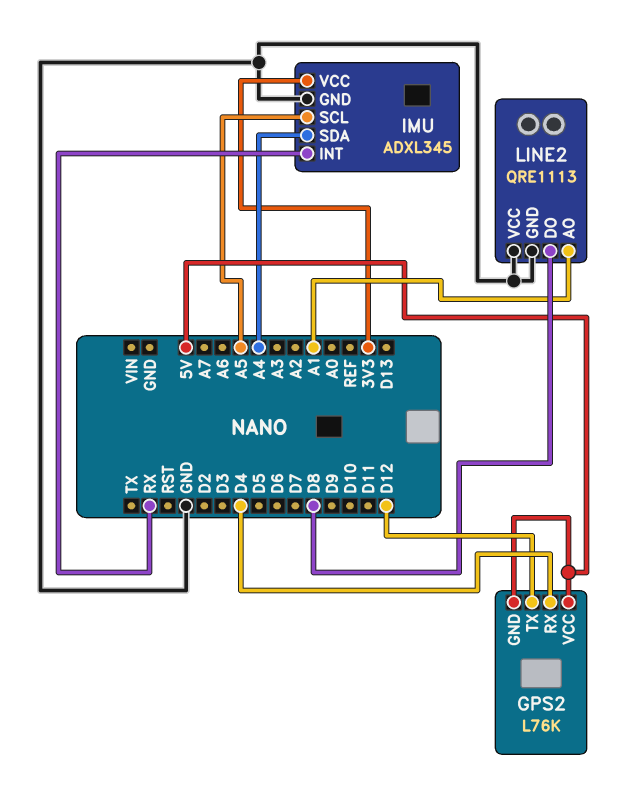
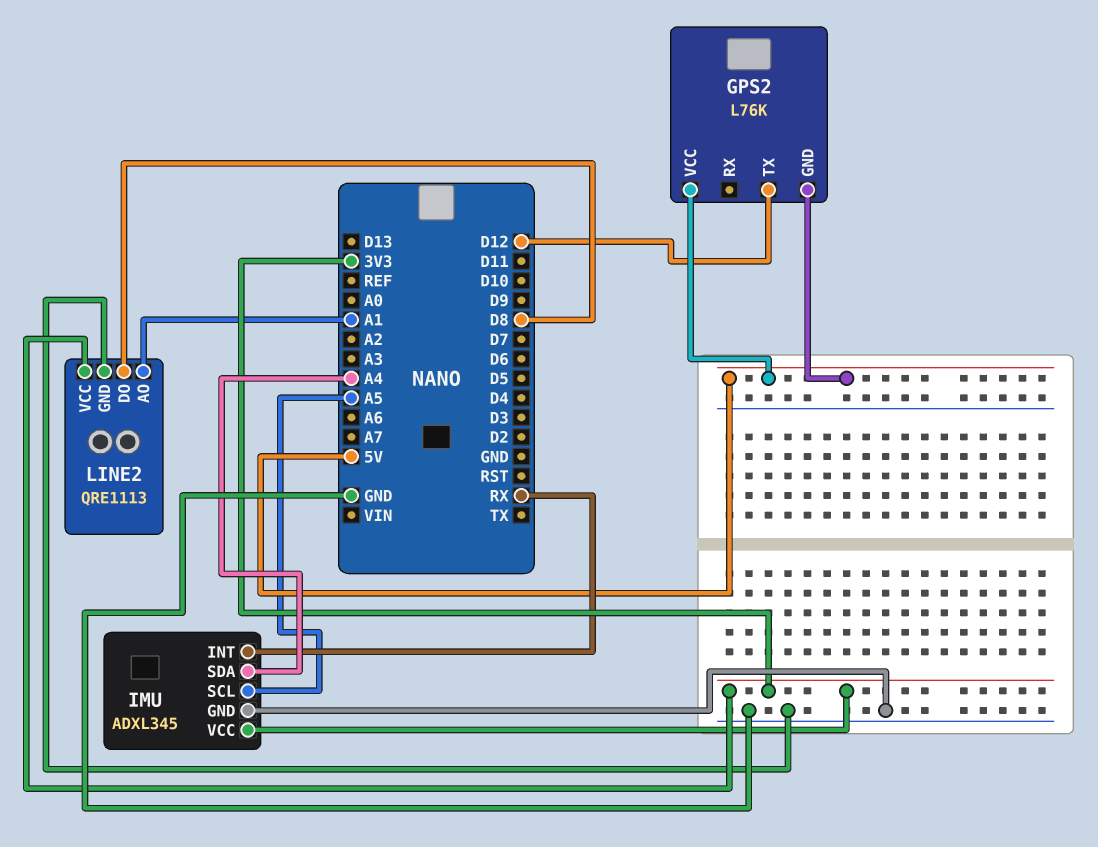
GPS2 pin RX: D4 -> none
LINE2 pin VCC: GND -> 3V3

